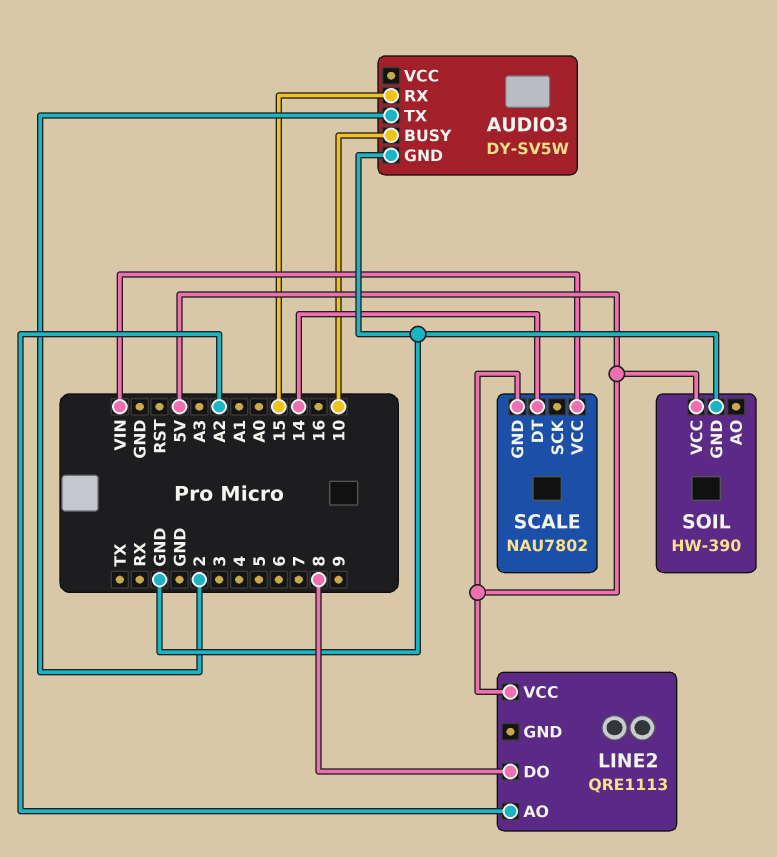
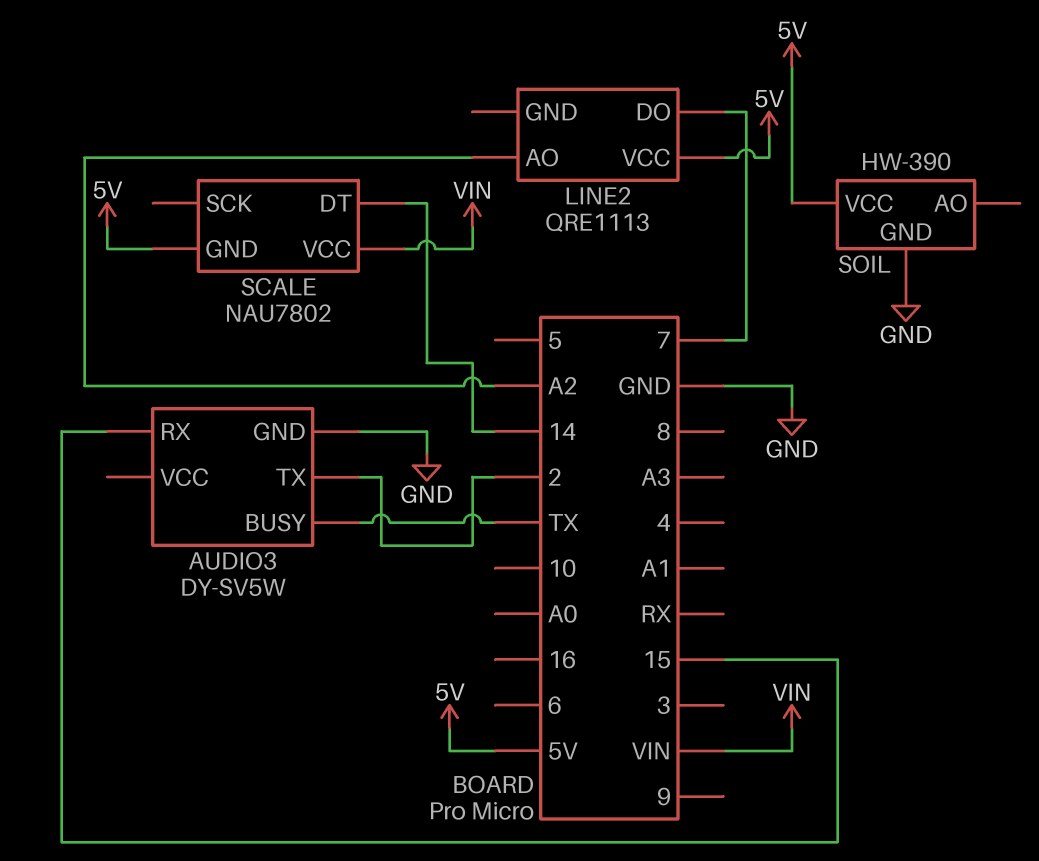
AUDIO3 pin BUSY: 10 -> TX
LINE2 pin DO: 8 -> 7

